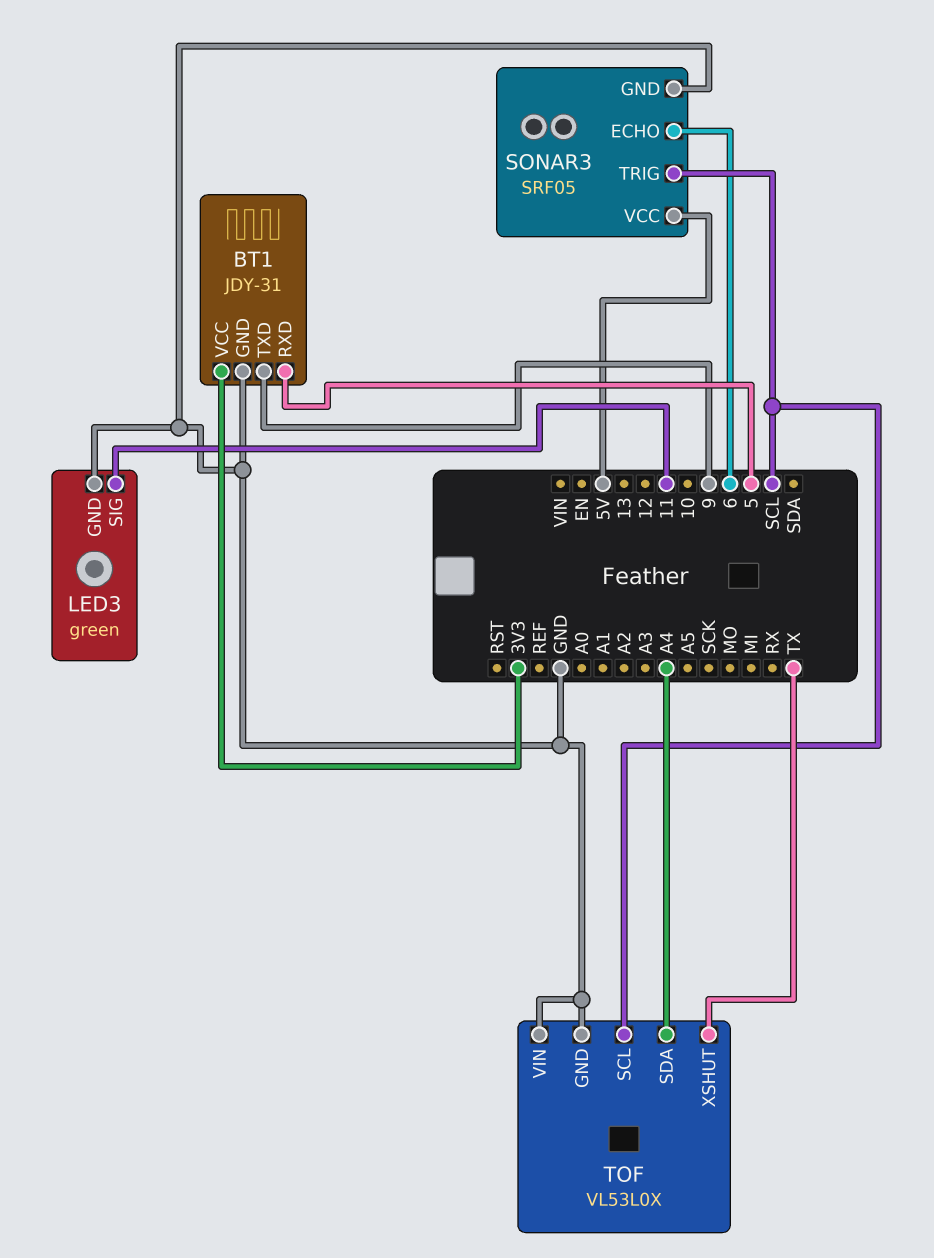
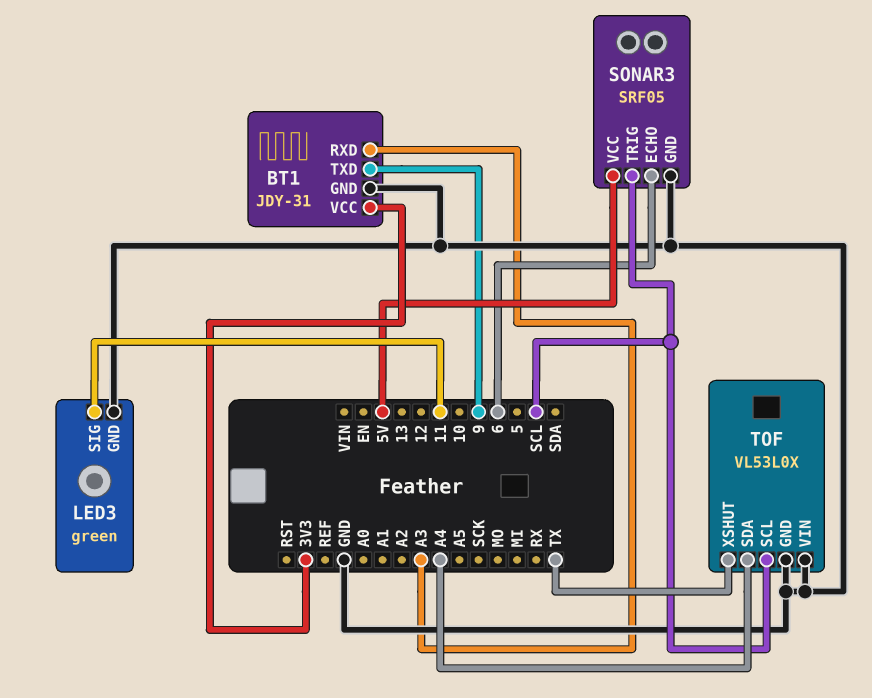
BT1 pin RXD: 5 -> A3

